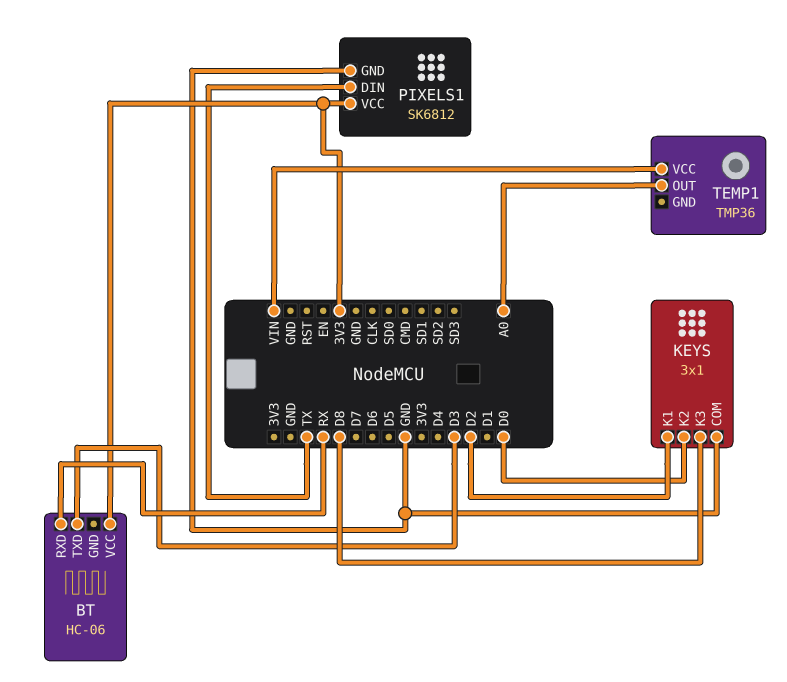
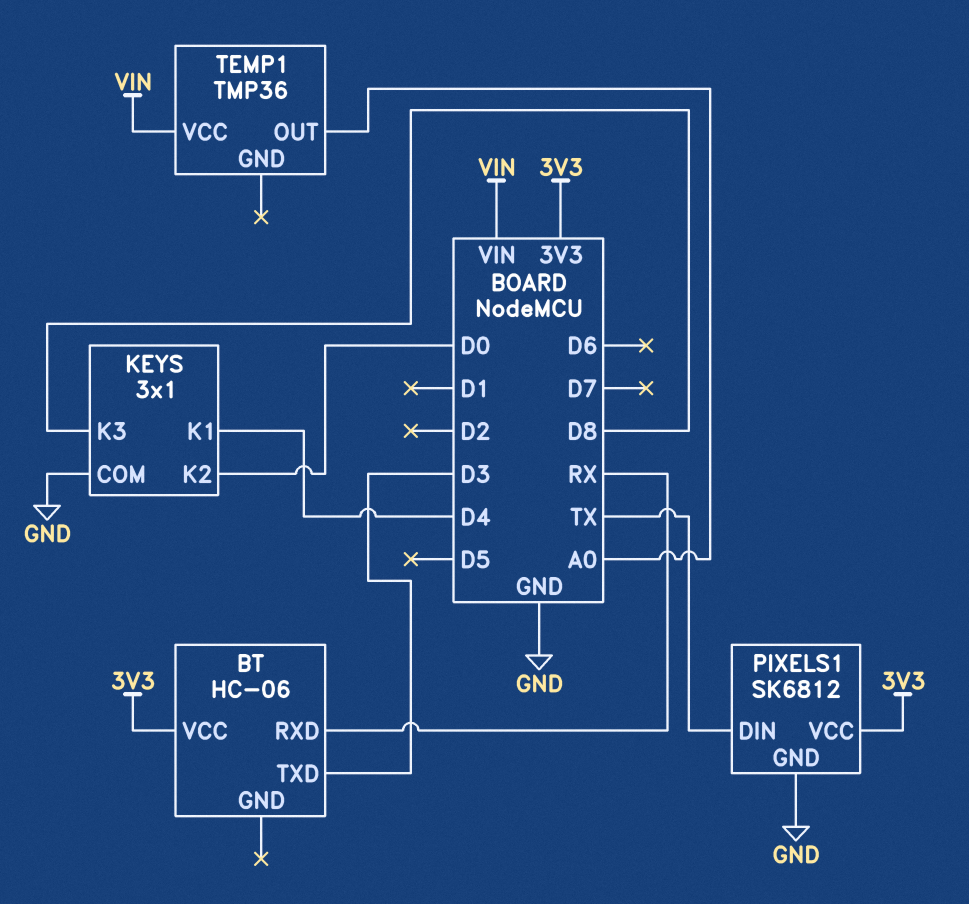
KEYS pin K1: D2 -> D4

